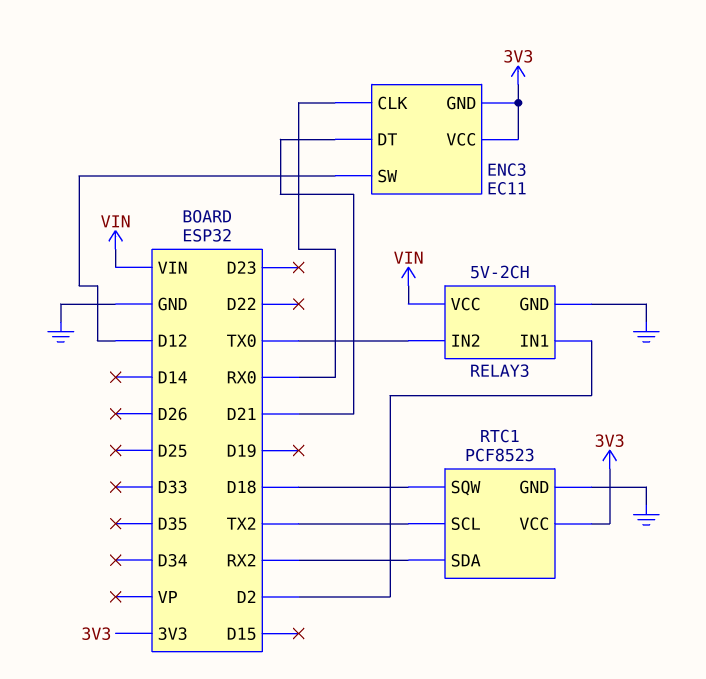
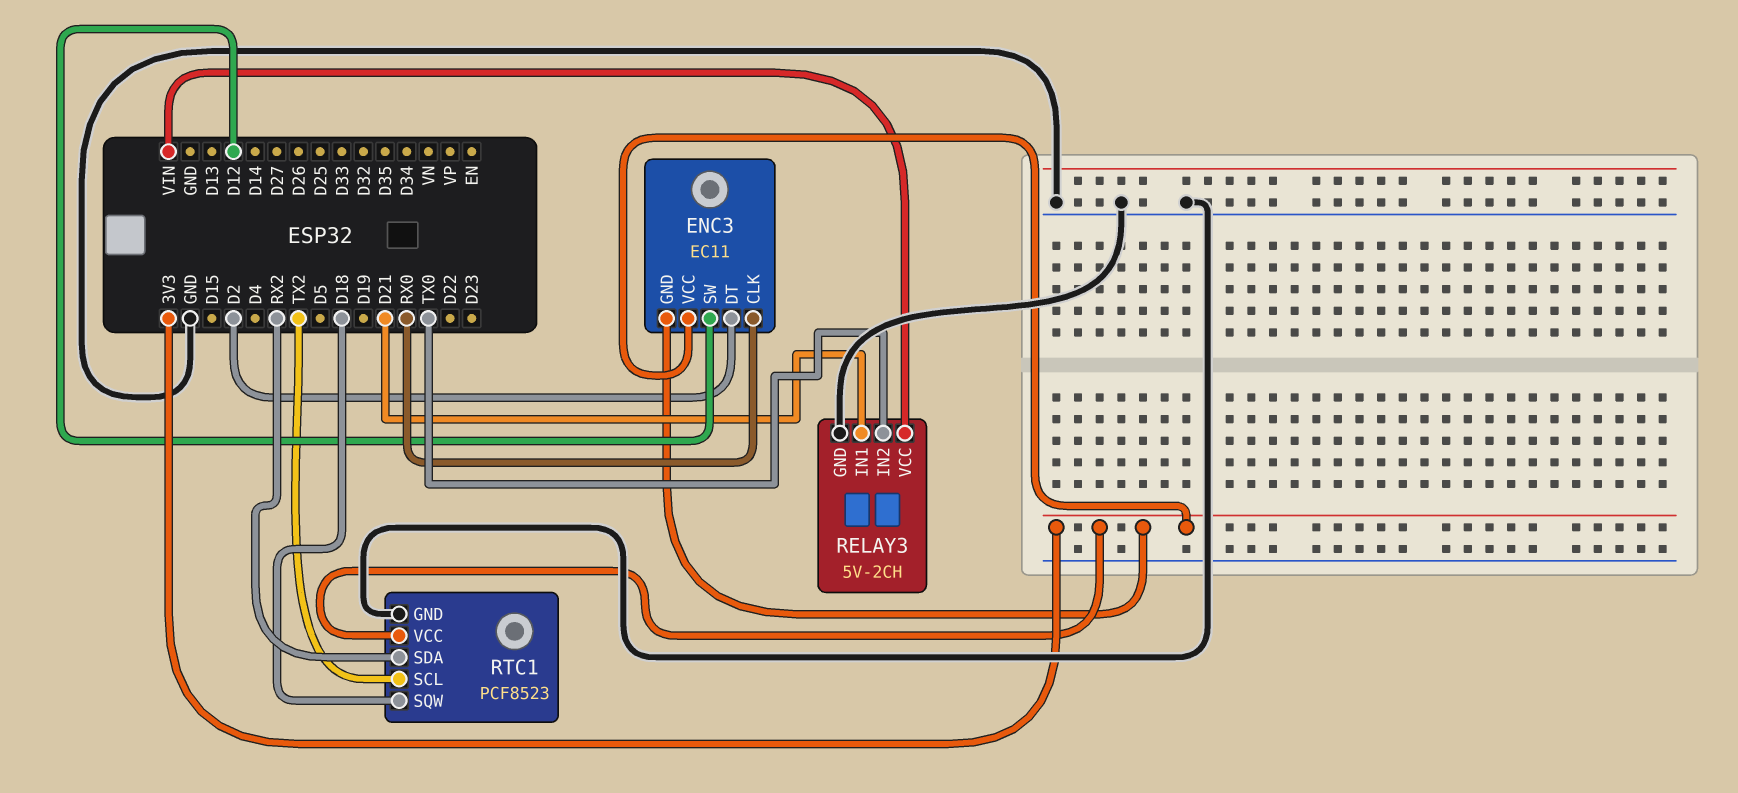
ENC3 pin DT: D21 -> D2
RELAY3 pin IN1: D2 -> D21

